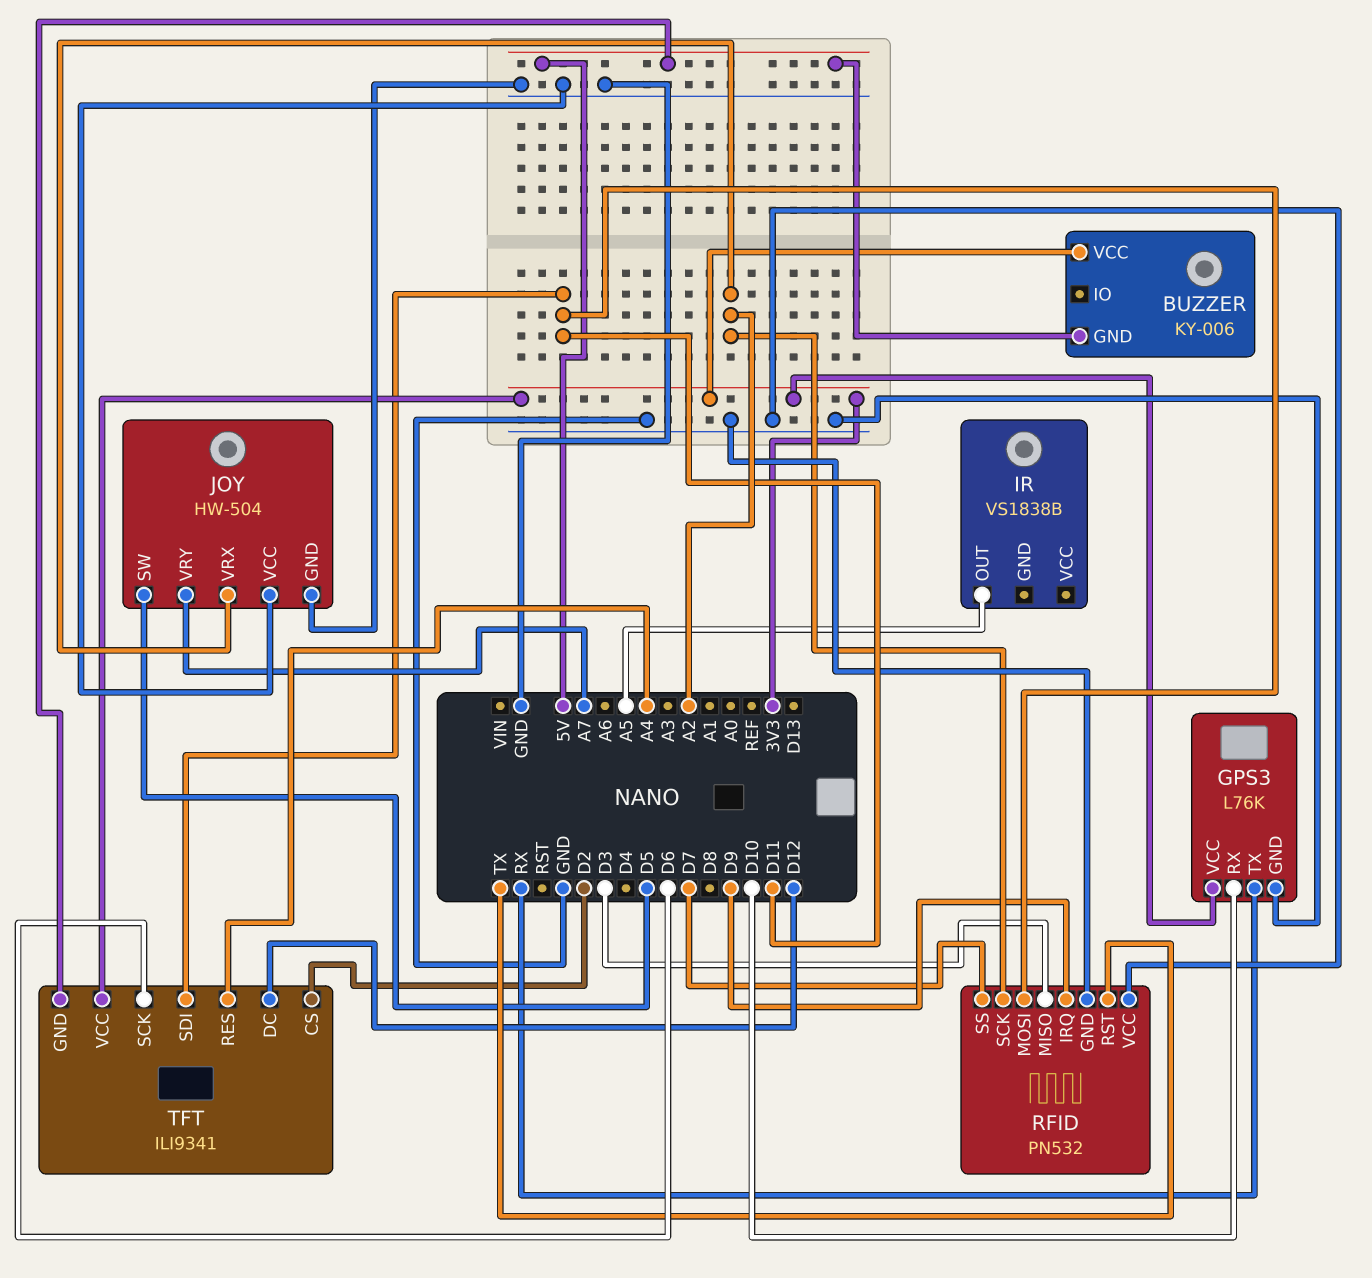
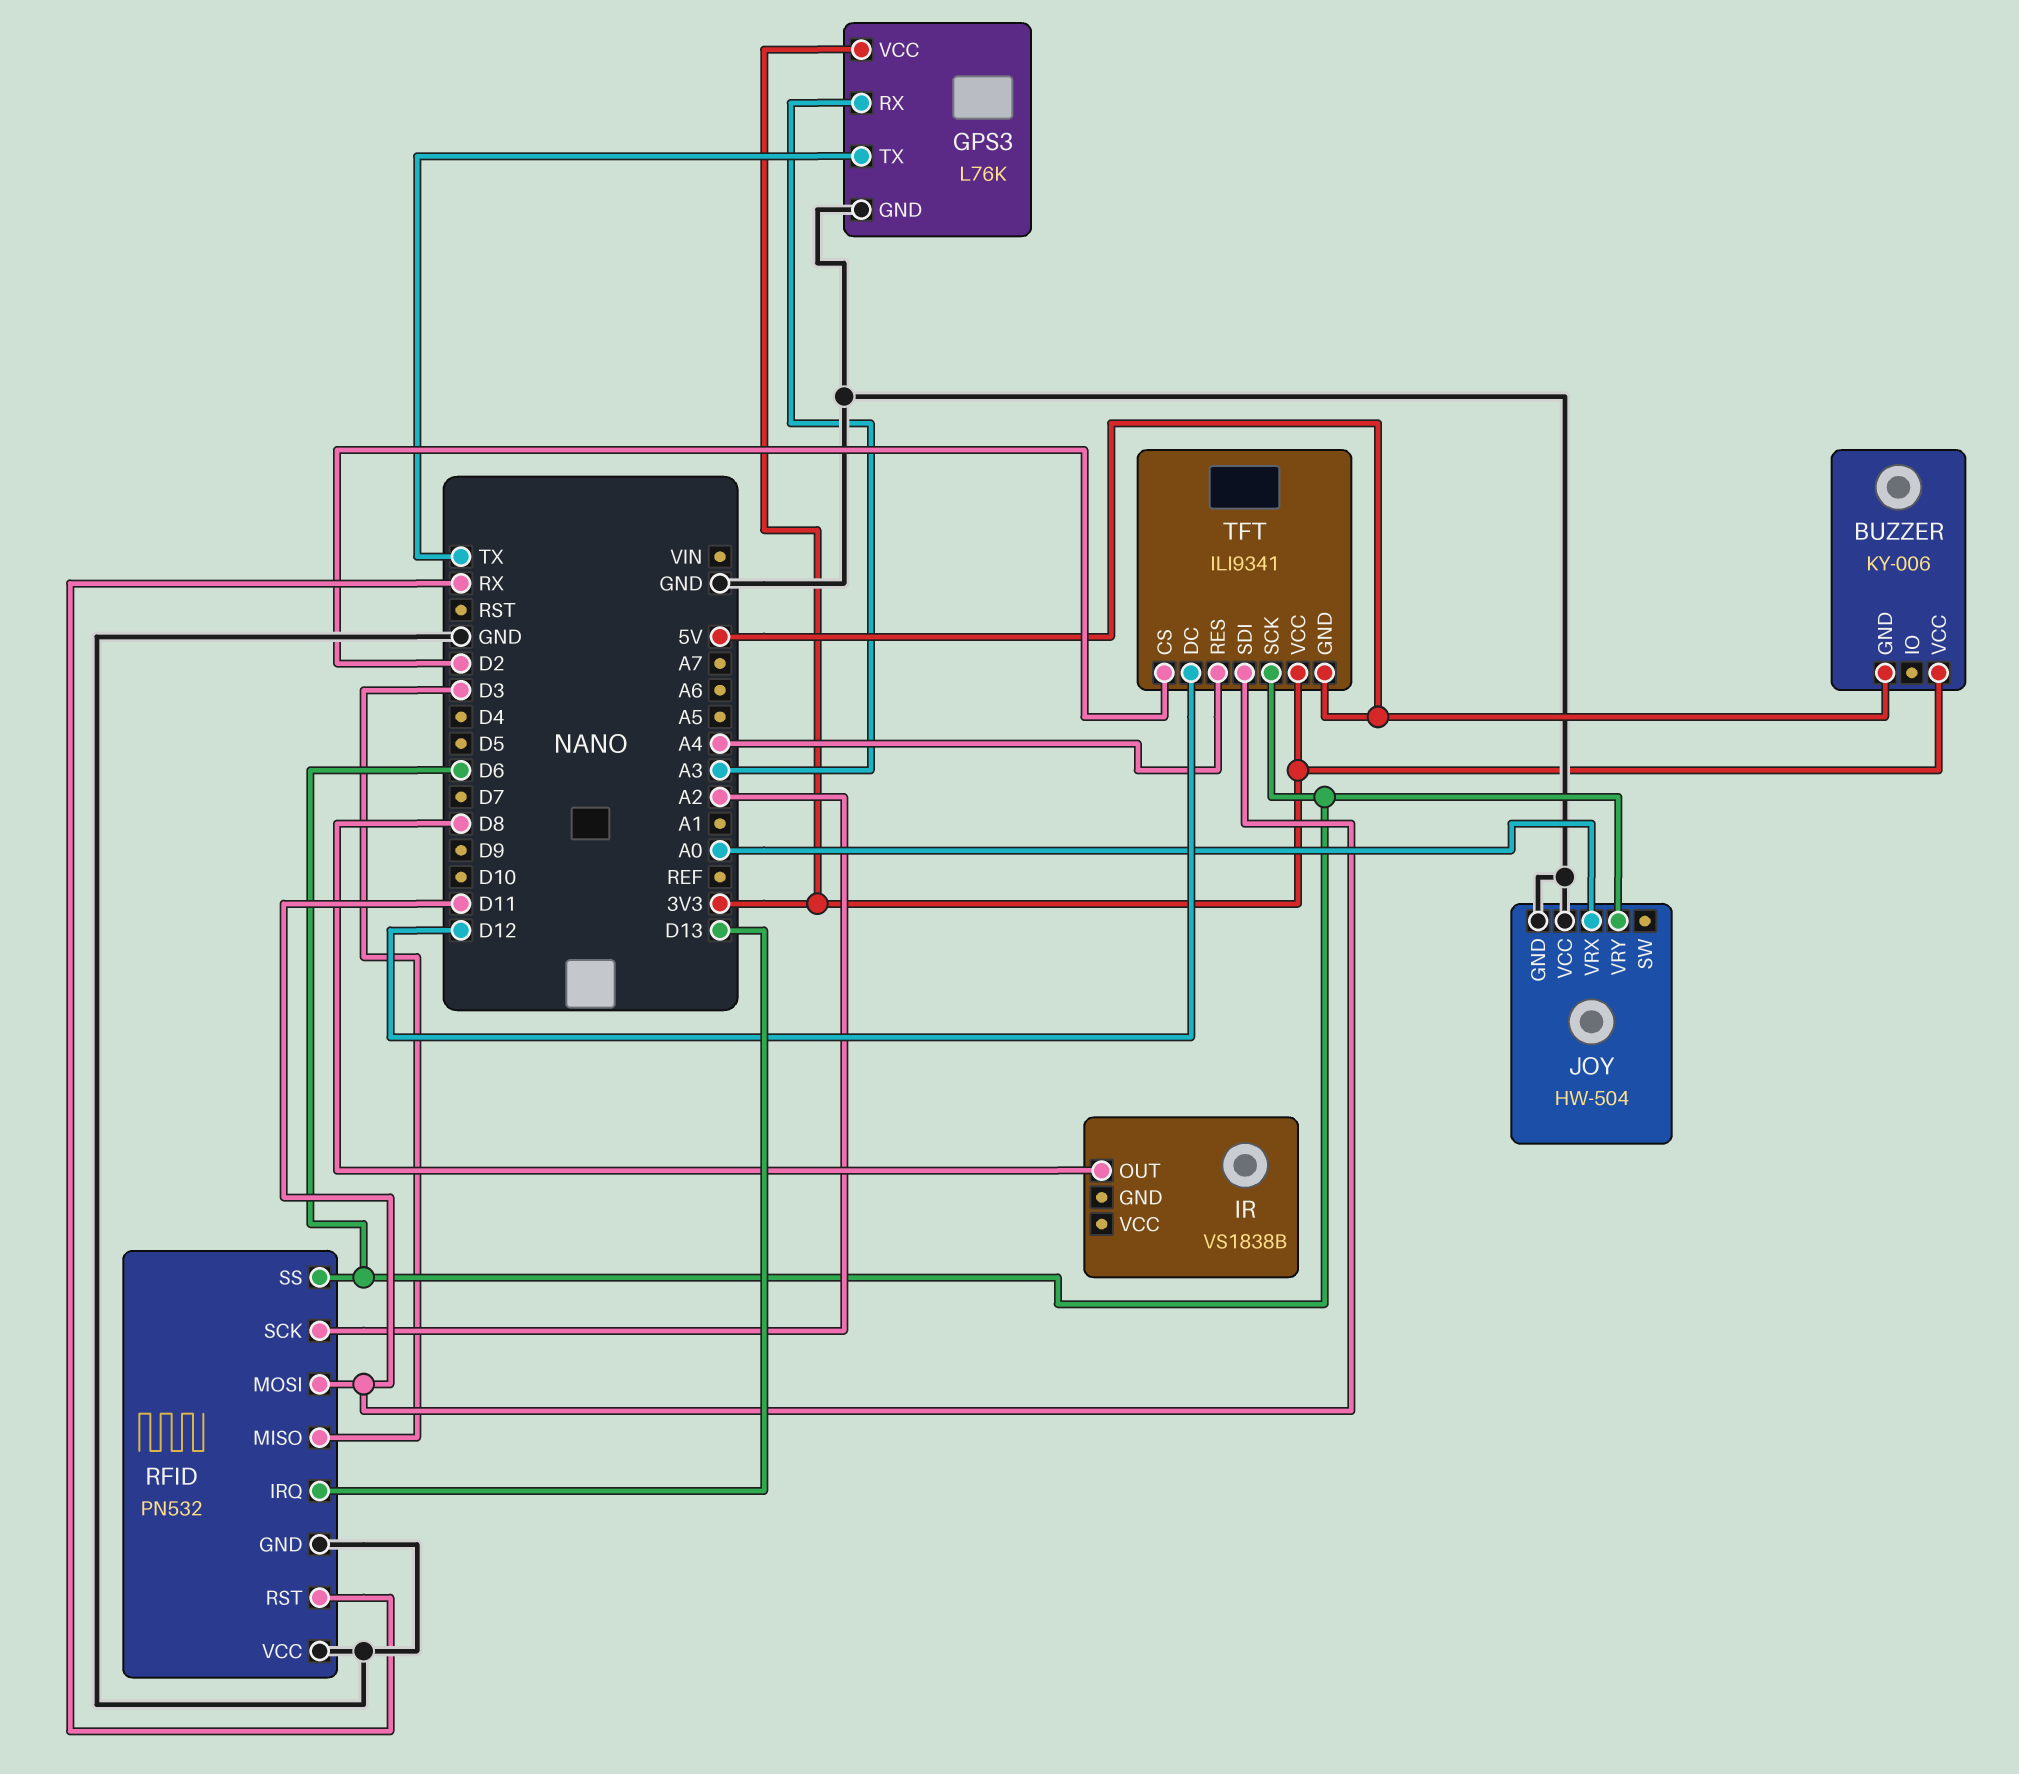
GPS3 pin RX: D10 -> A3
GPS3 pin TX: RX -> TX
IR pin OUT: A5 -> D8
JOY pin SW: D5 -> none
JOY pin VRX: A2 -> A0
JOY pin VRY: A7 -> D6
RFID pin IRQ: D9 -> D13
RFID pin RST: TX -> RX
RFID pin SS: D7 -> D6

